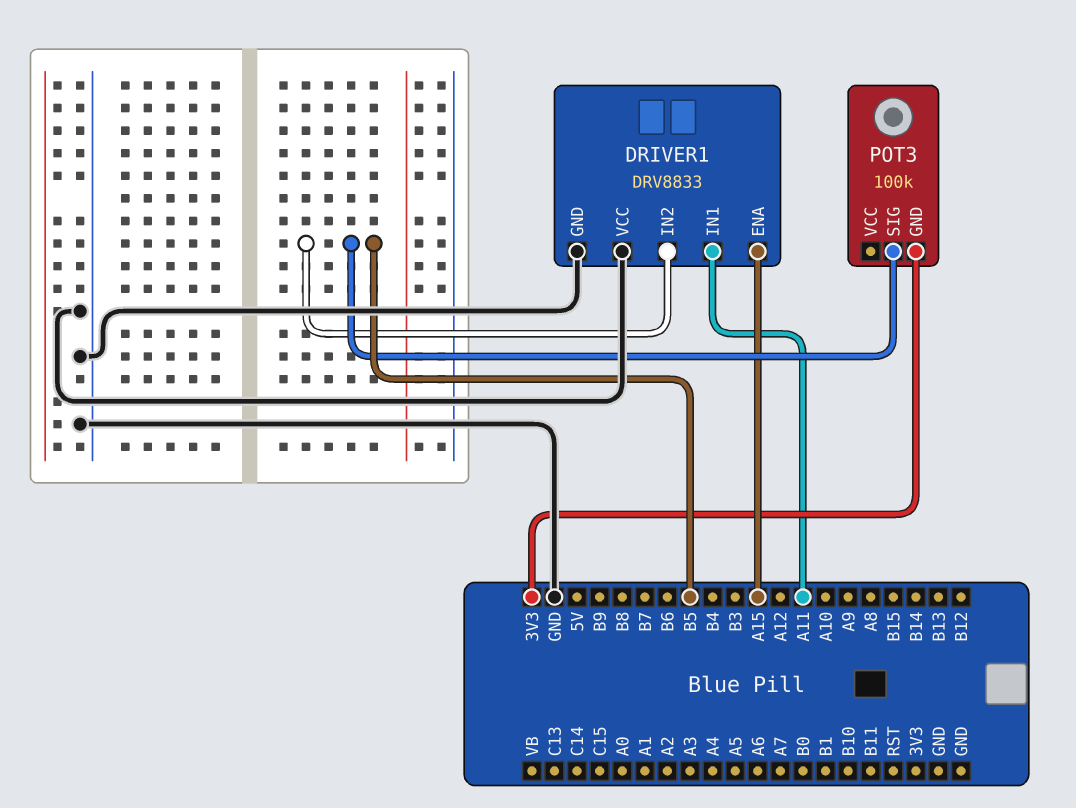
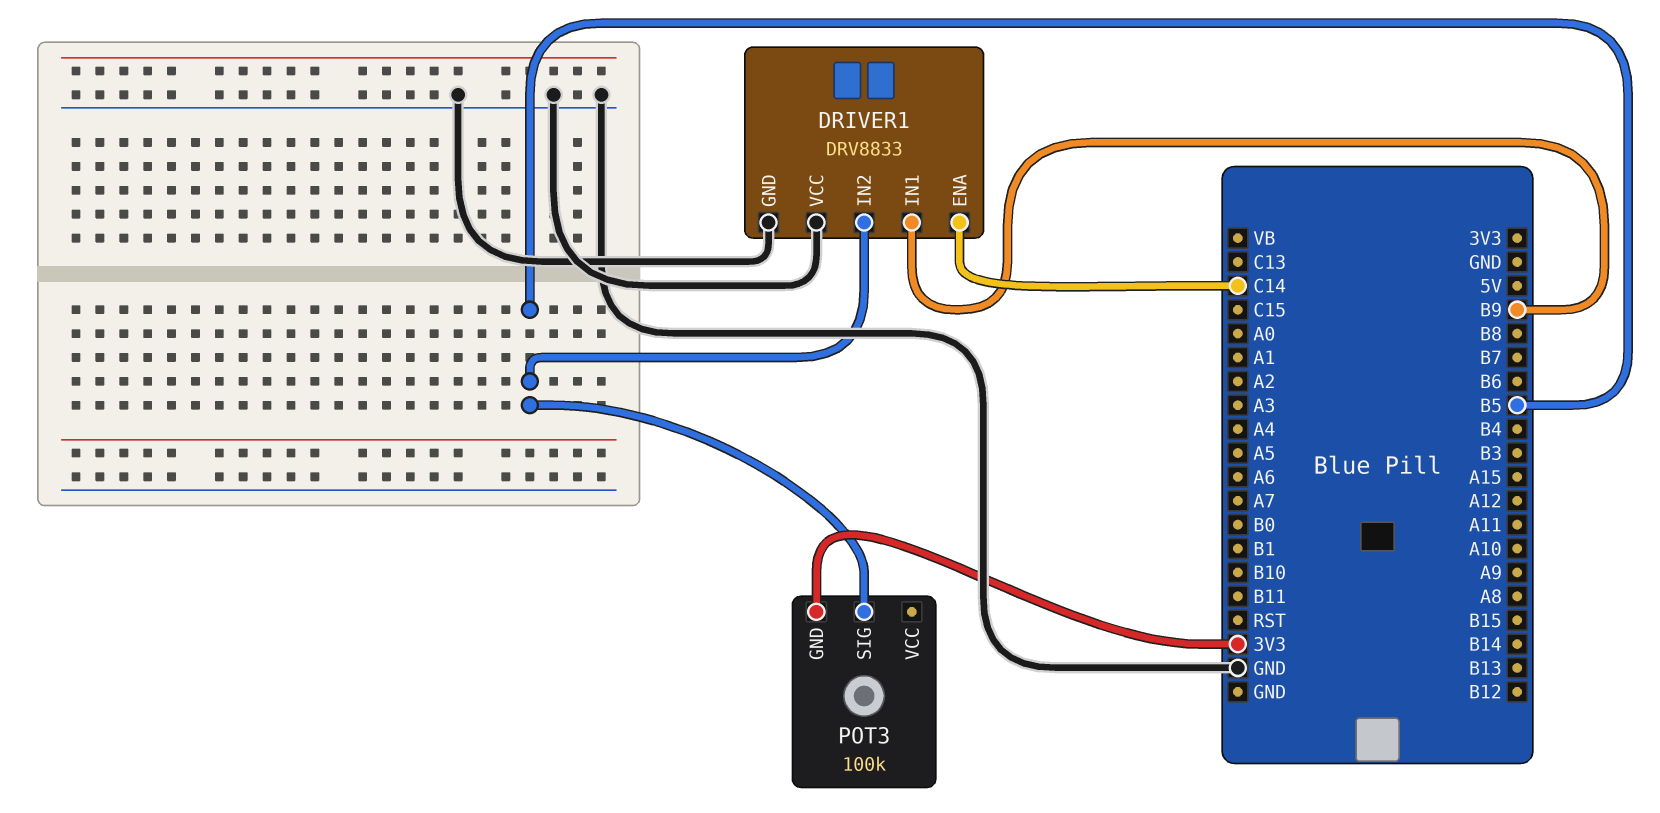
DRIVER1 pin ENA: A15 -> C14
DRIVER1 pin IN1: A11 -> B9

